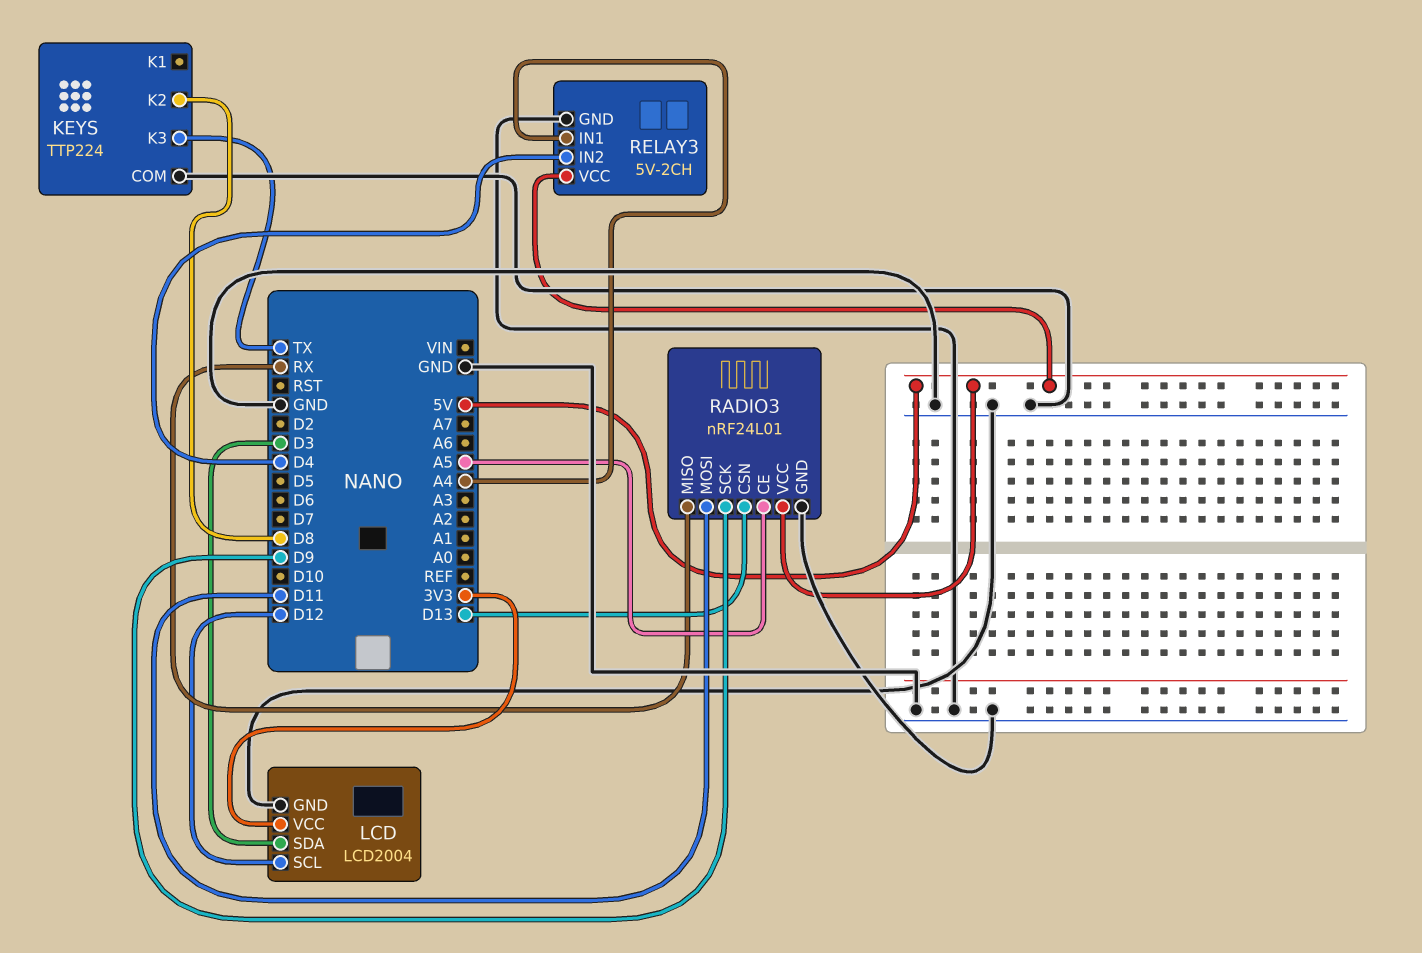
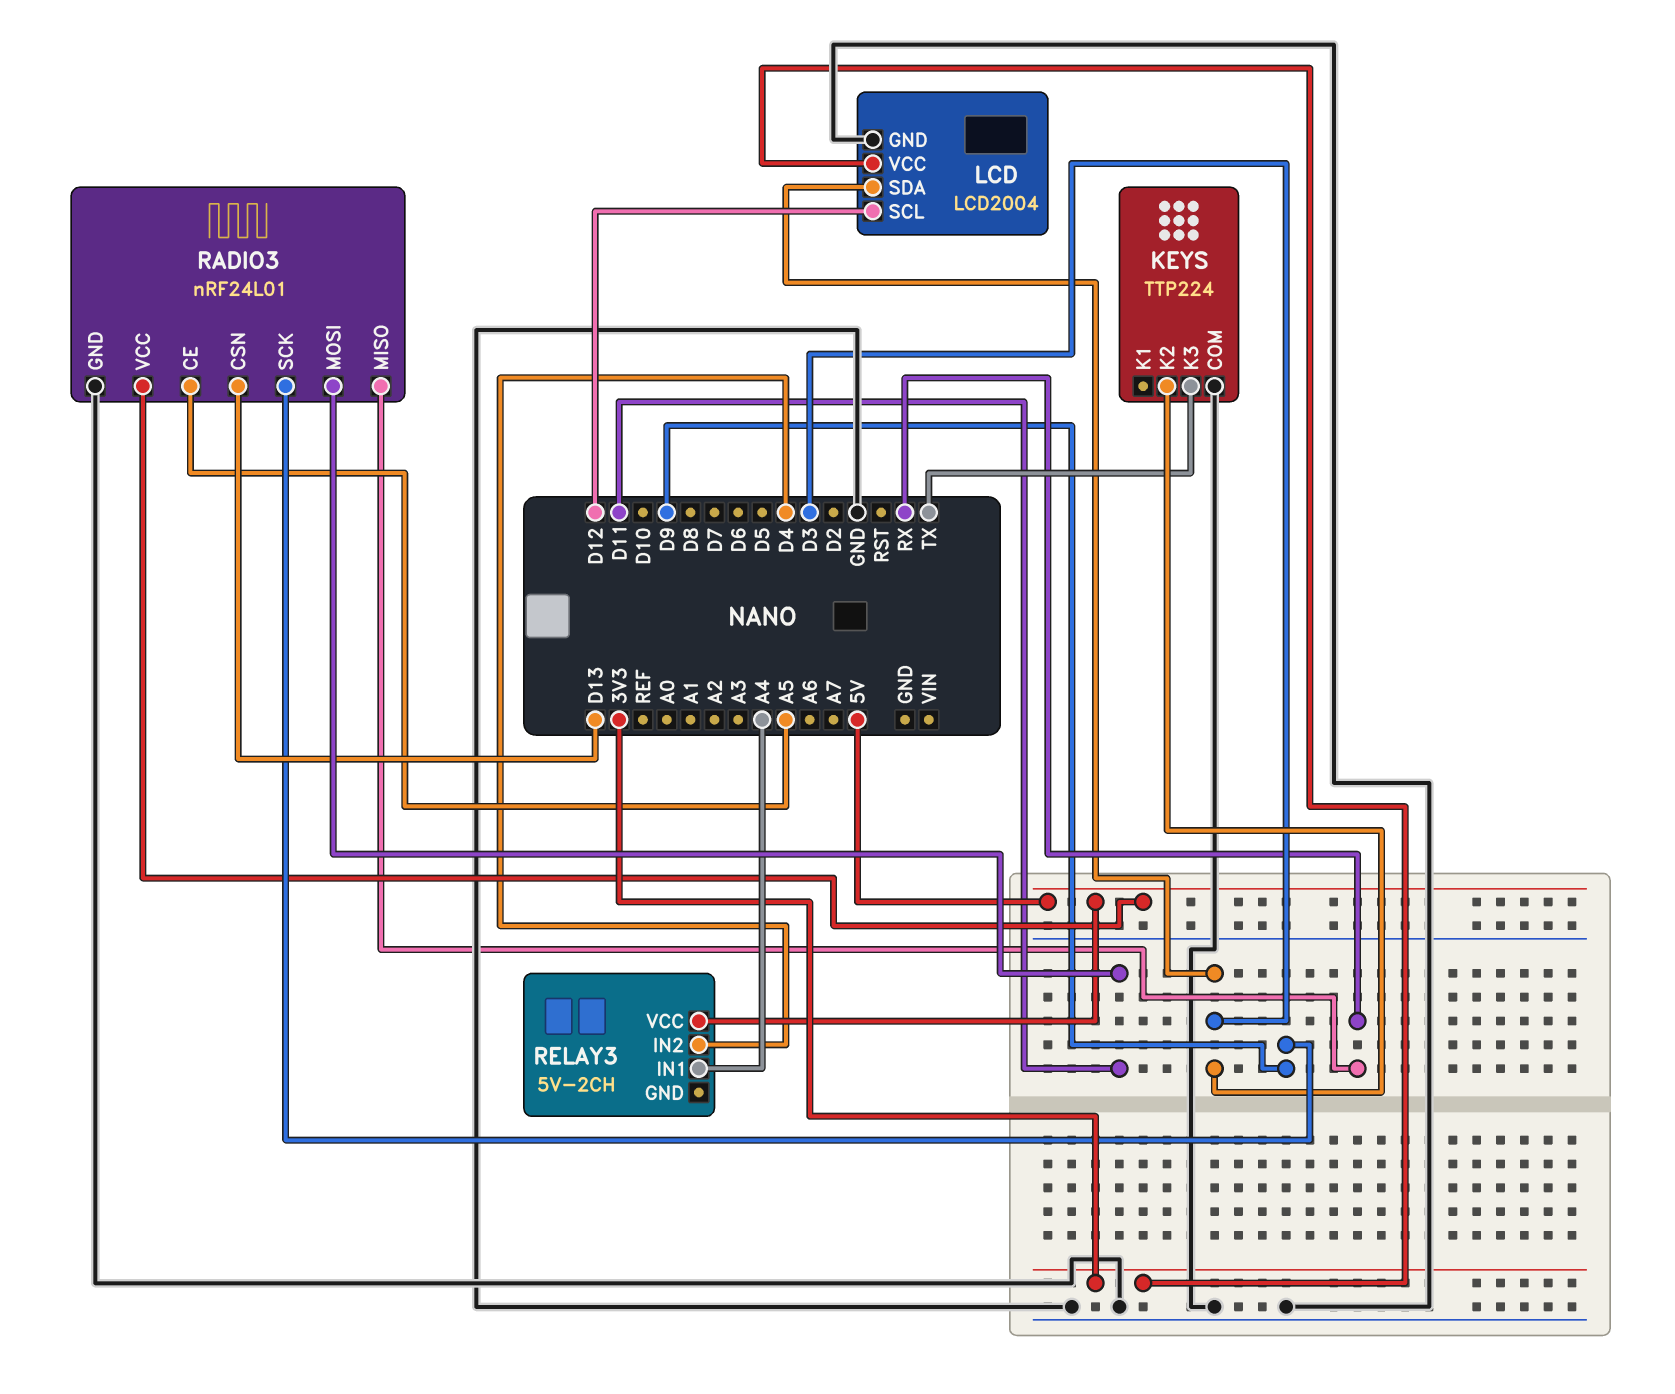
KEYS pin K2: D8 -> D3
RELAY3 pin GND: GND -> none

